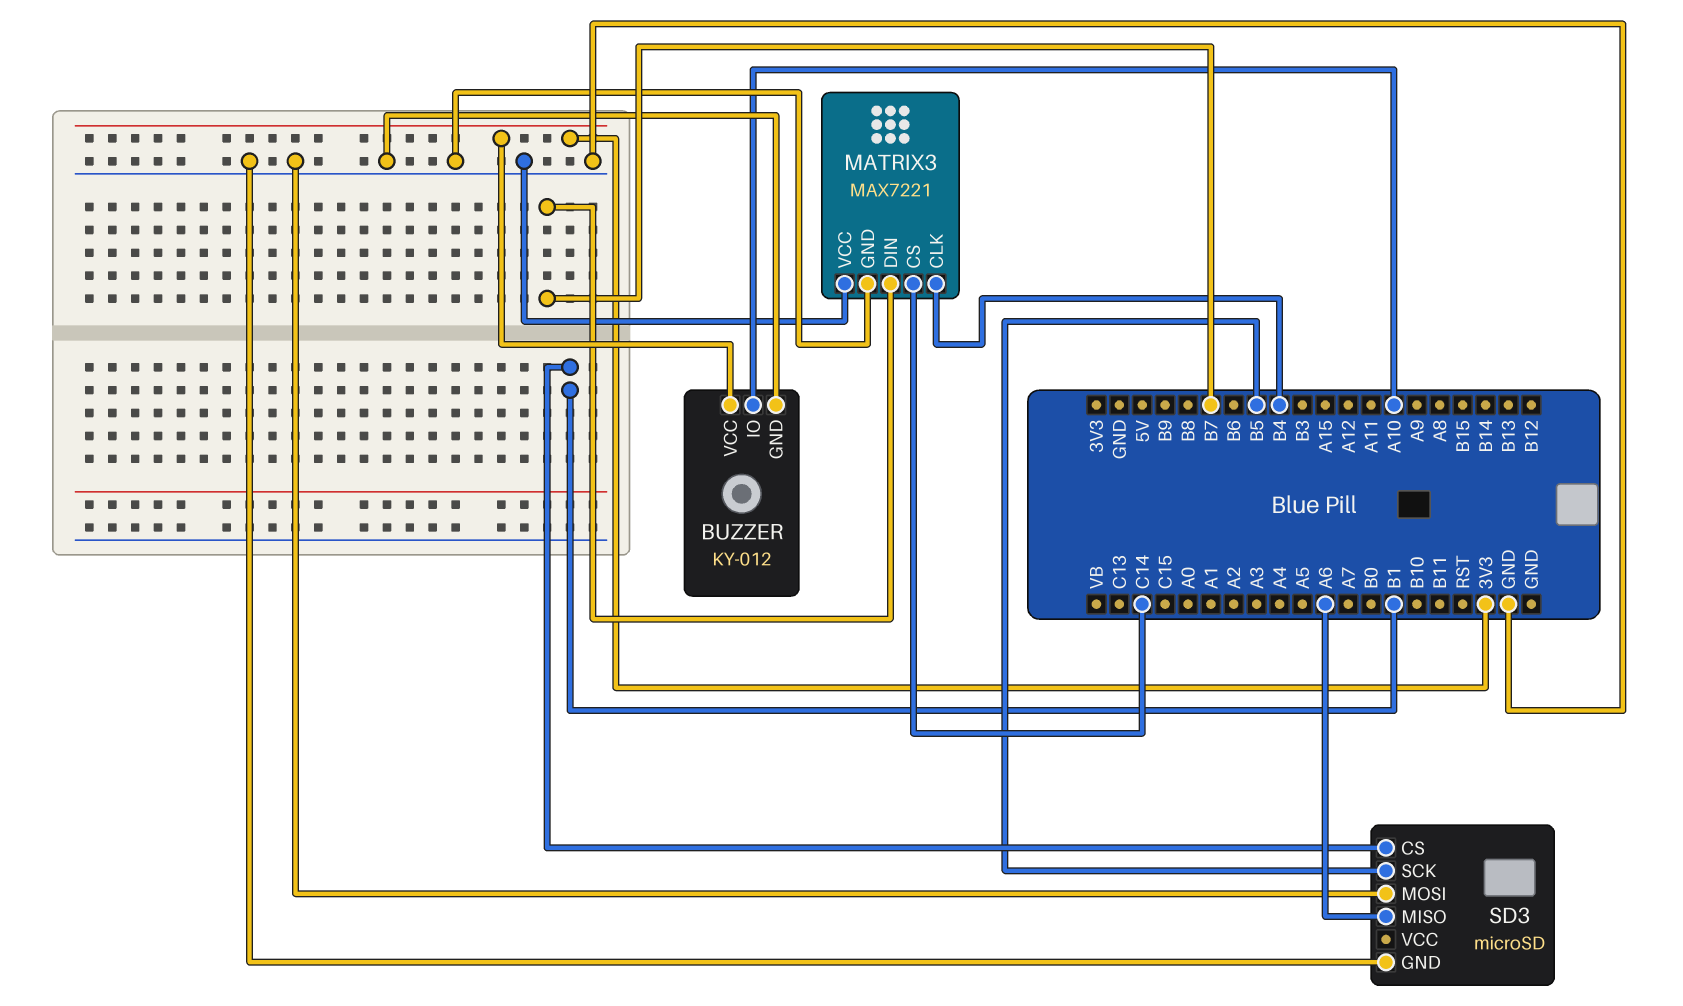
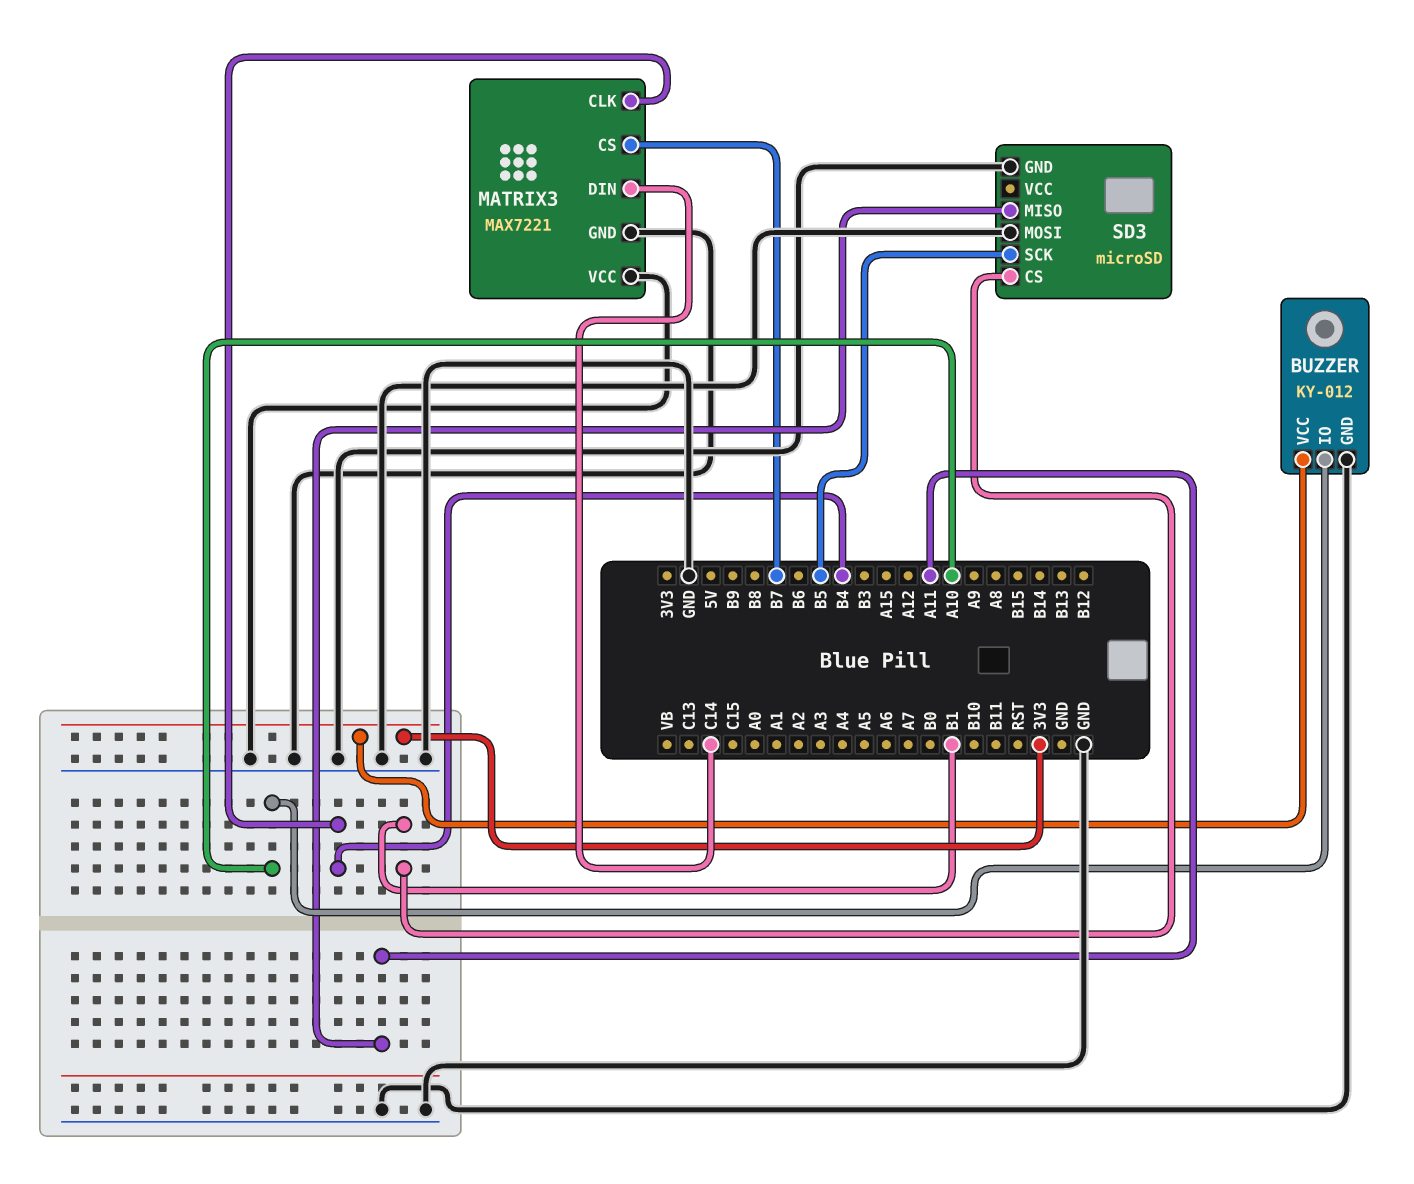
MATRIX3 pin CS: C14 -> B7
MATRIX3 pin DIN: B7 -> C14
SD3 pin MISO: A6 -> A11

